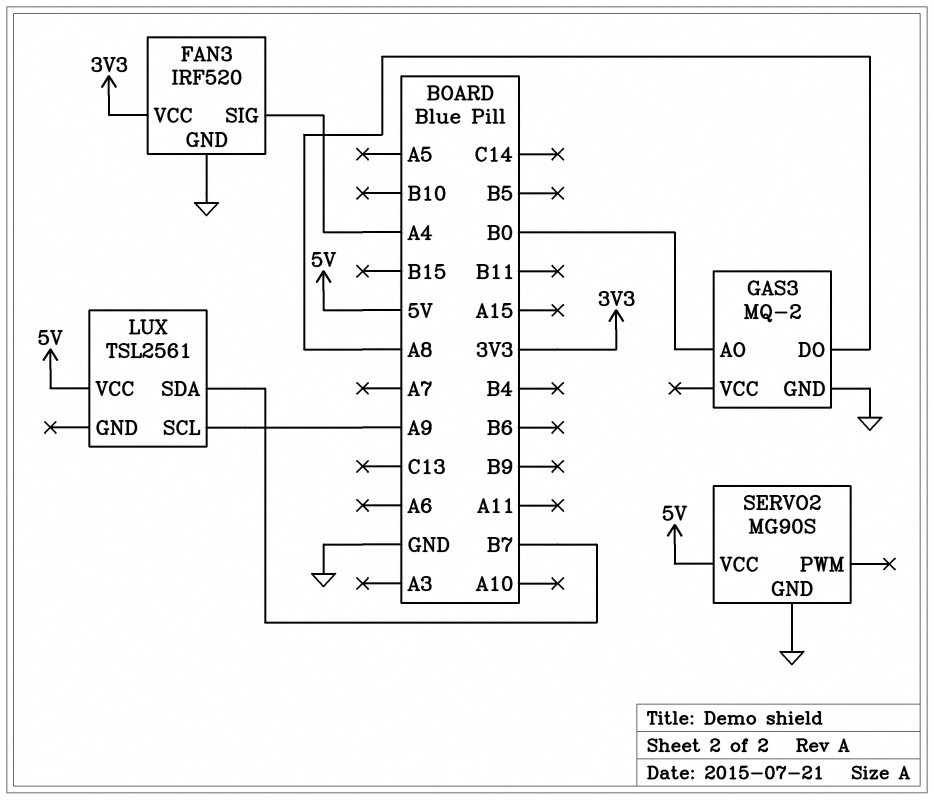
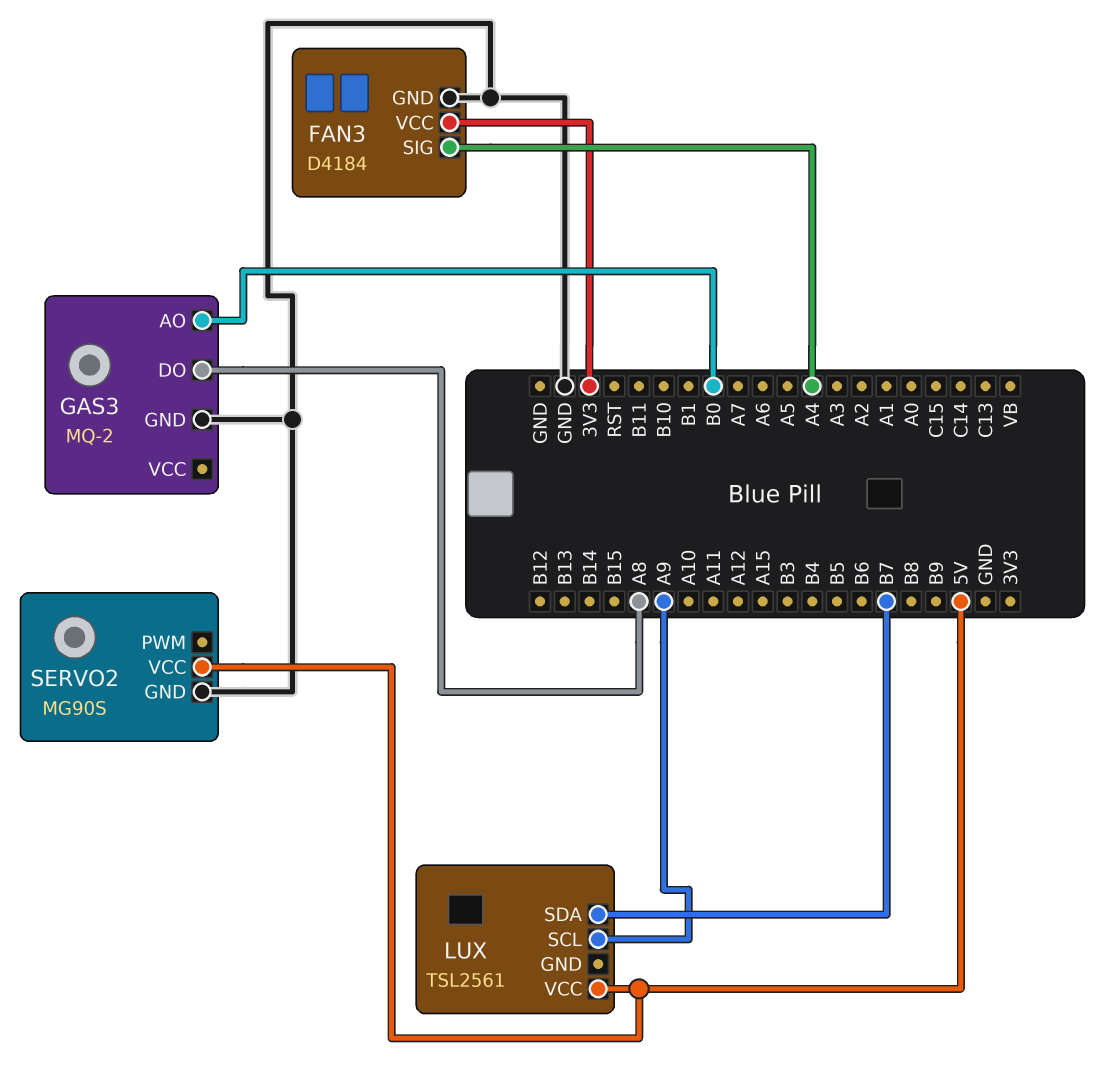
FAN3: IRF520 -> D4184

